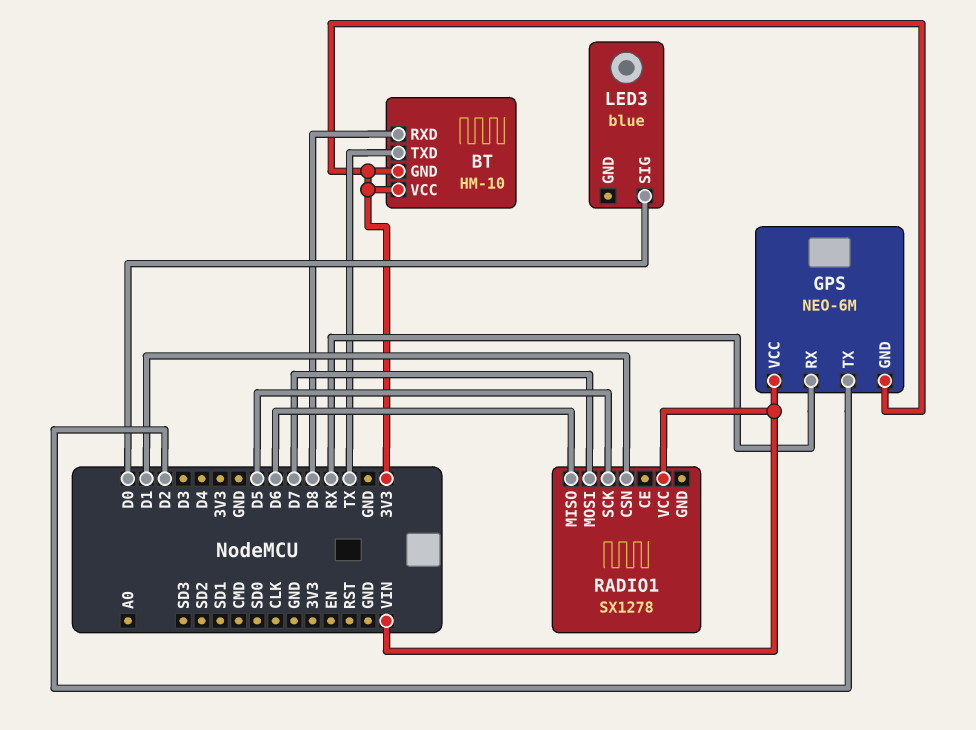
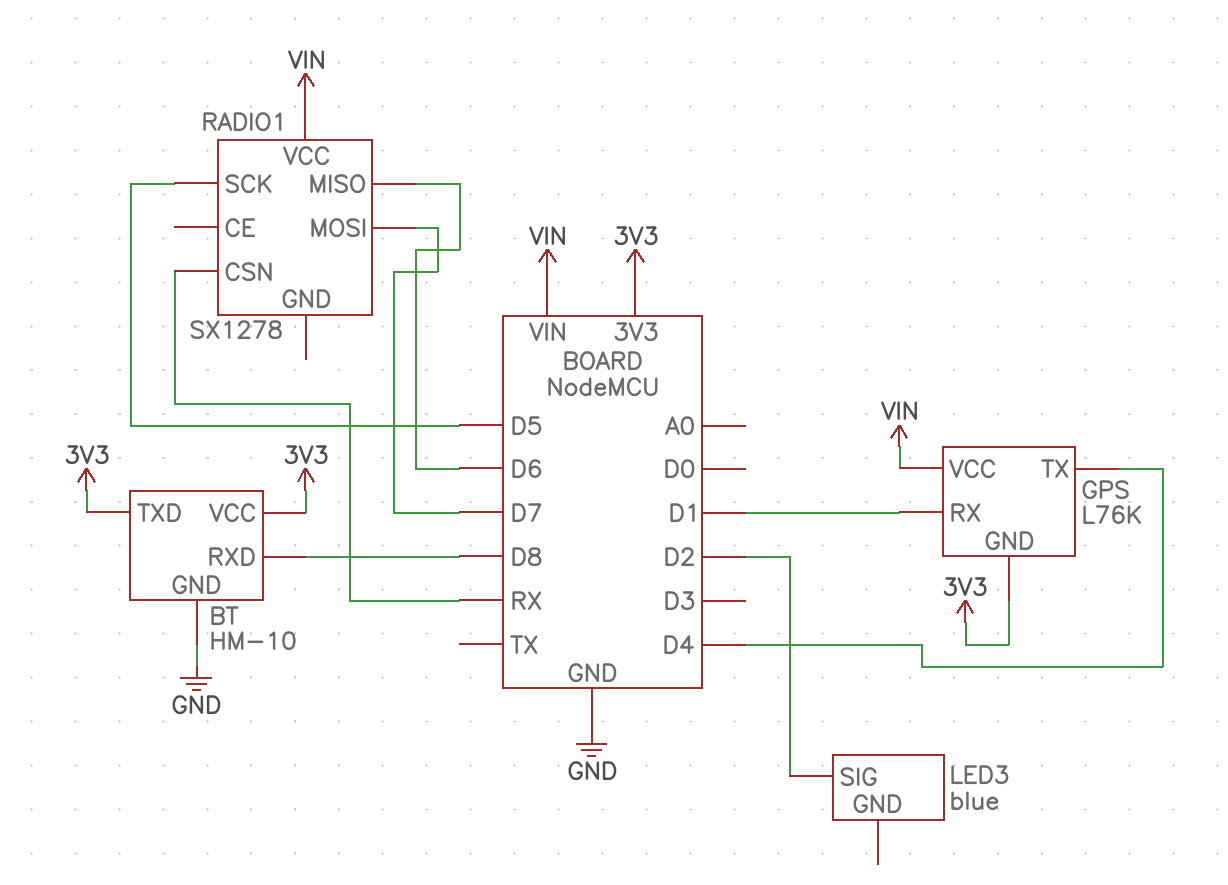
BT pin GND: 3V3 -> GND
BT pin TXD: TX -> 3V3
GPS: NEO-6M -> L76K
GPS pin RX: RX -> D1
GPS pin TX: D2 -> D4
LED3 pin SIG: D0 -> D2
RADIO1 pin CSN: D1 -> RX

